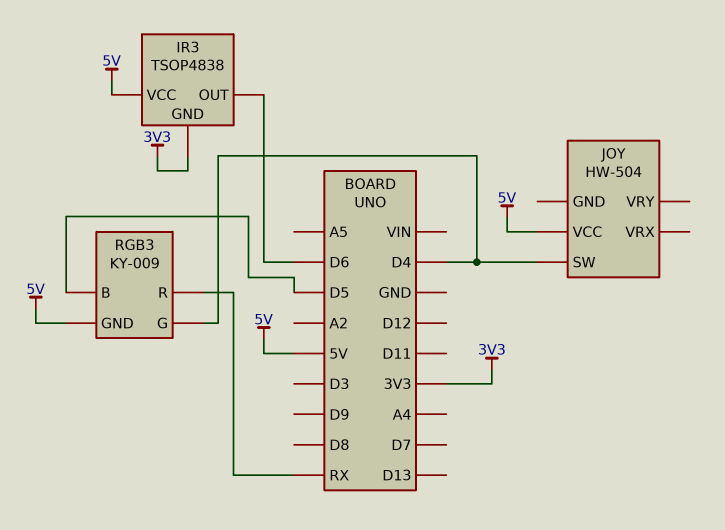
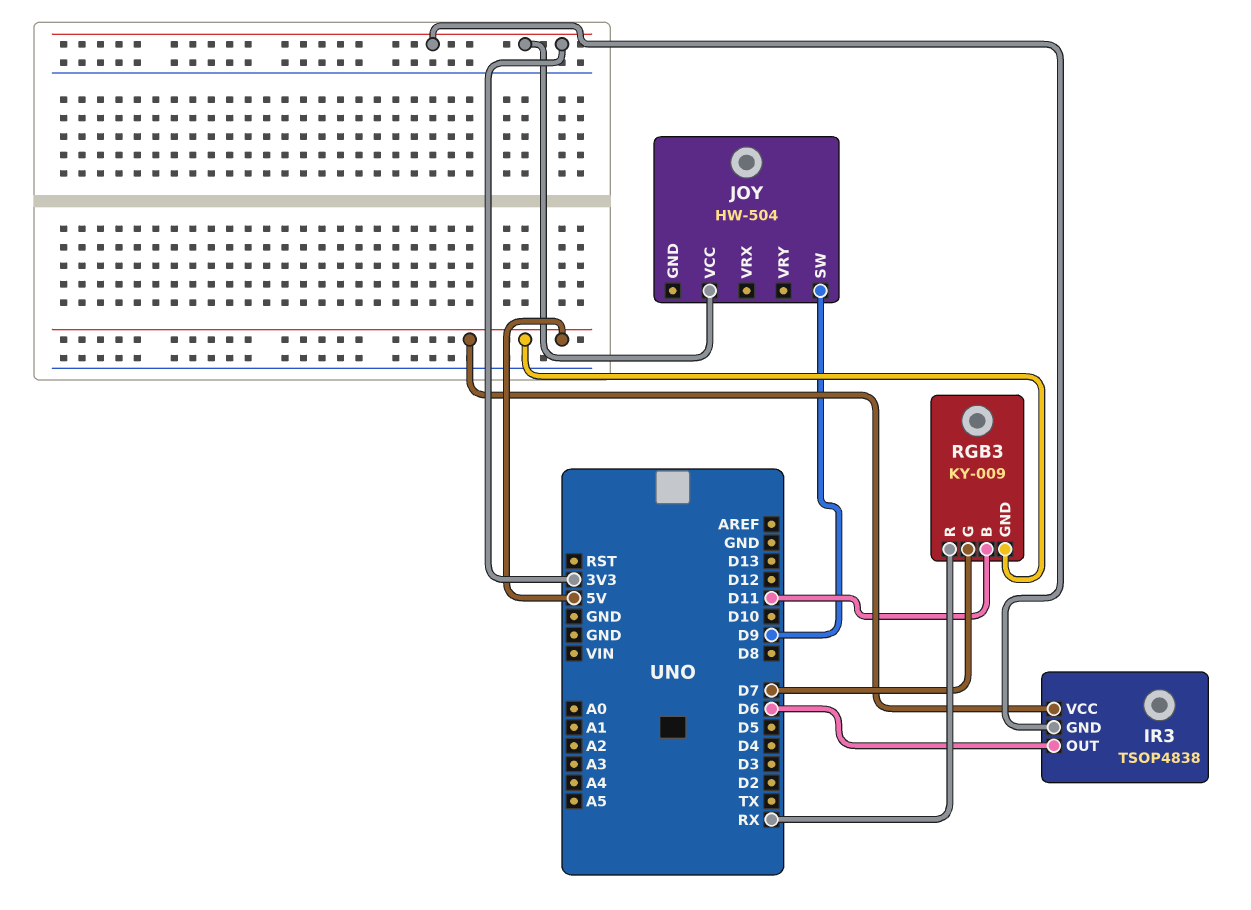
JOY pin SW: D4 -> D9
JOY pin VCC: 5V -> 3V3
RGB3 pin B: D5 -> D11
RGB3 pin G: D4 -> D7

